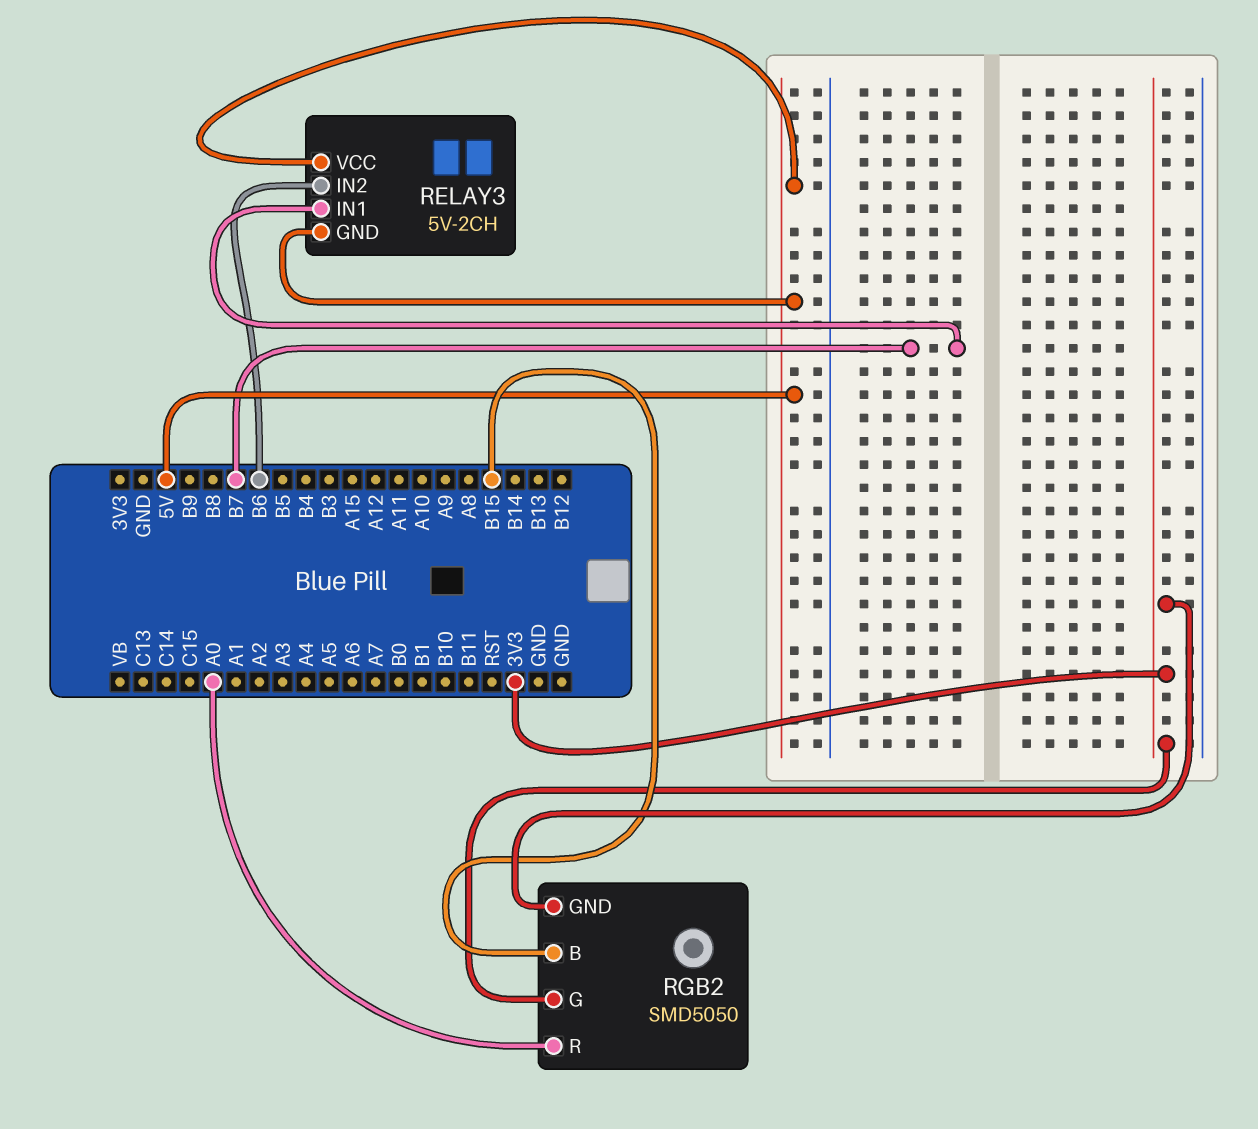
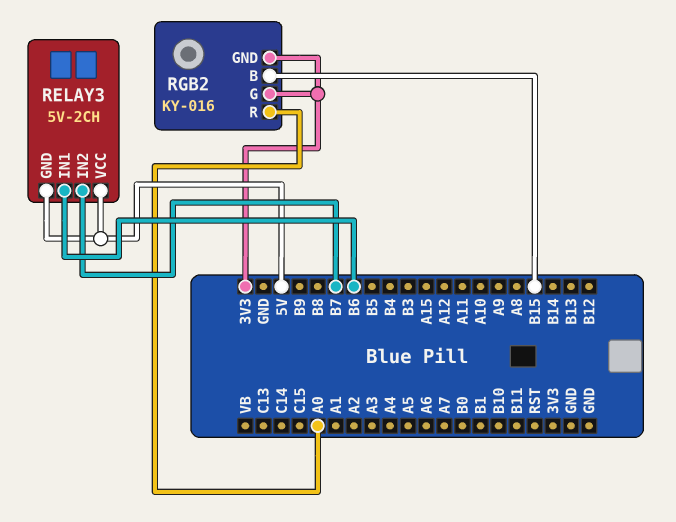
RELAY3 pin IN1: B7 -> B6
RELAY3 pin IN2: B6 -> B7
RGB2: SMD5050 -> KY-016

